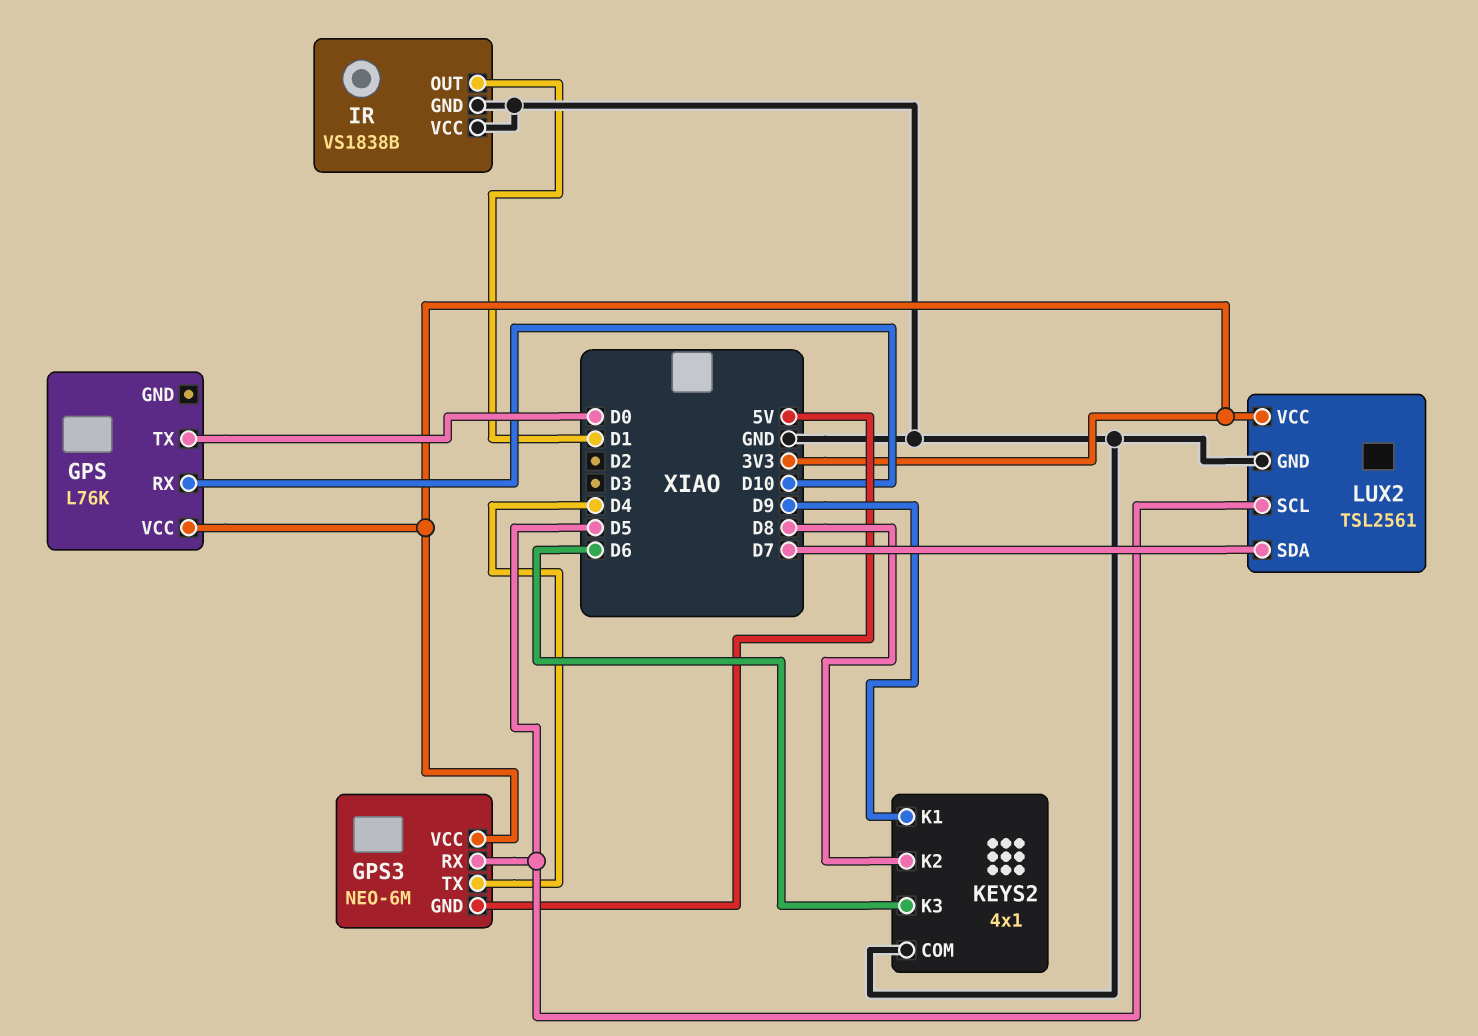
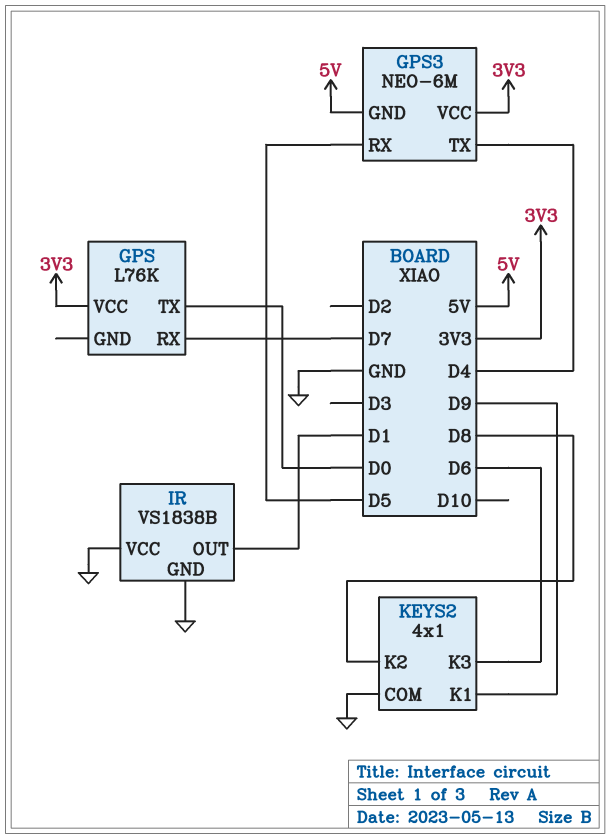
GPS pin RX: D10 -> D7
LUX2: TSL2561 -> none
LUX2 pin GND: GND -> none
LUX2 pin SCL: D5 -> none
LUX2 pin SDA: D7 -> none
LUX2 pin VCC: 3V3 -> none

